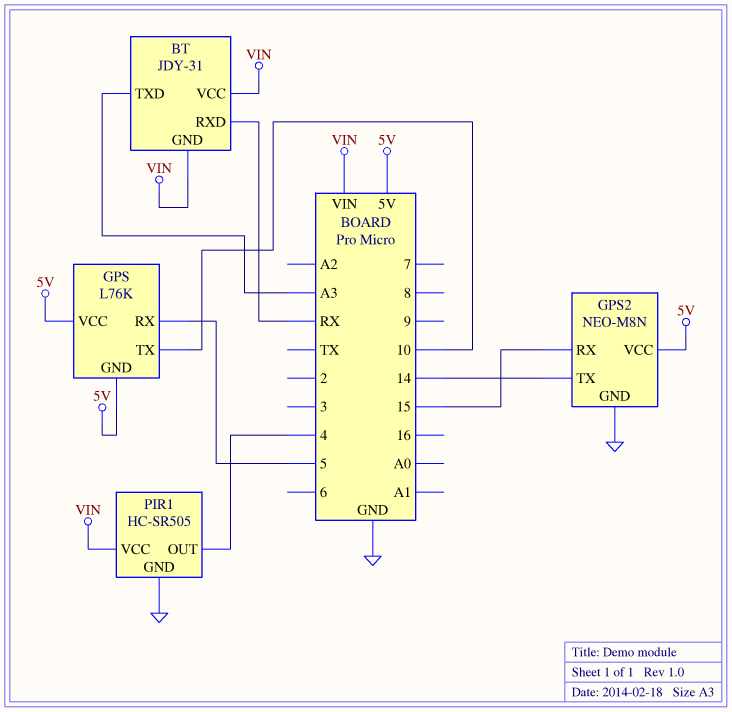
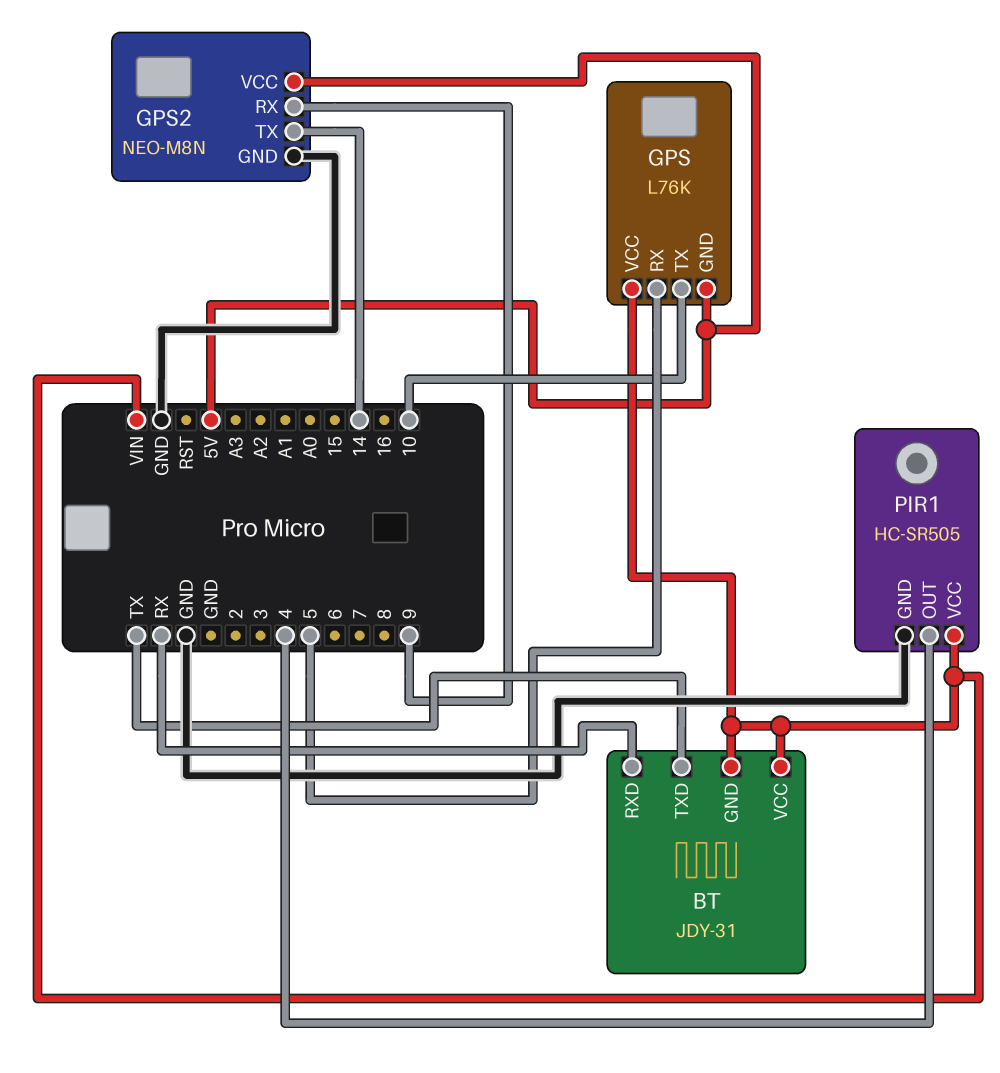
BT pin TXD: A3 -> TX
GPS pin VCC: 5V -> VIN
GPS2 pin RX: 15 -> 9

